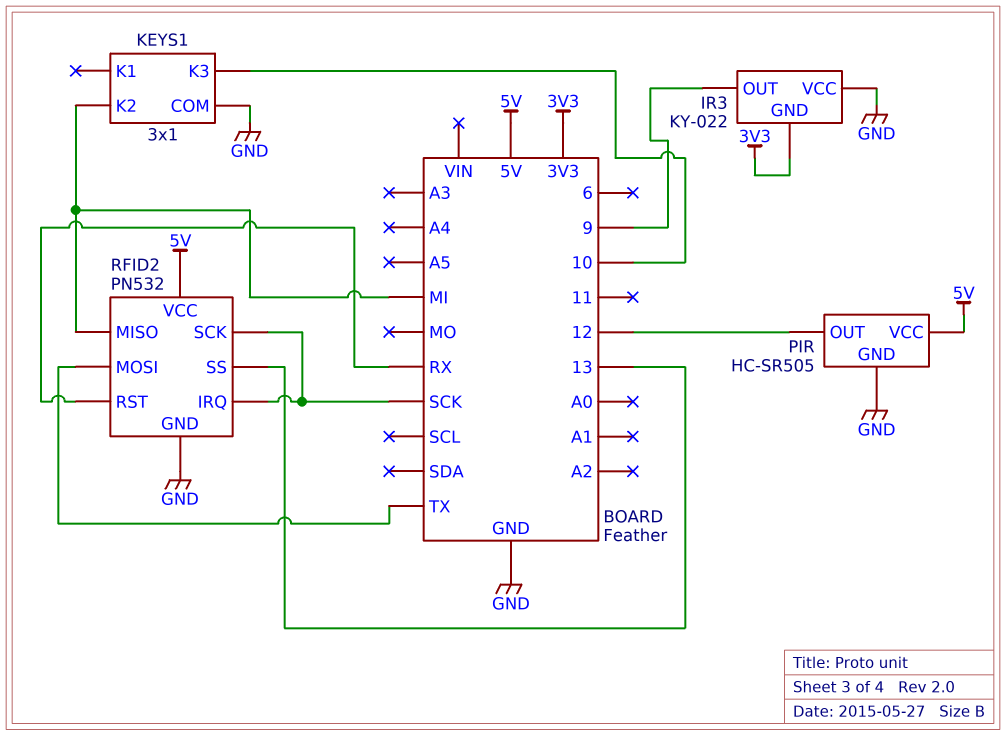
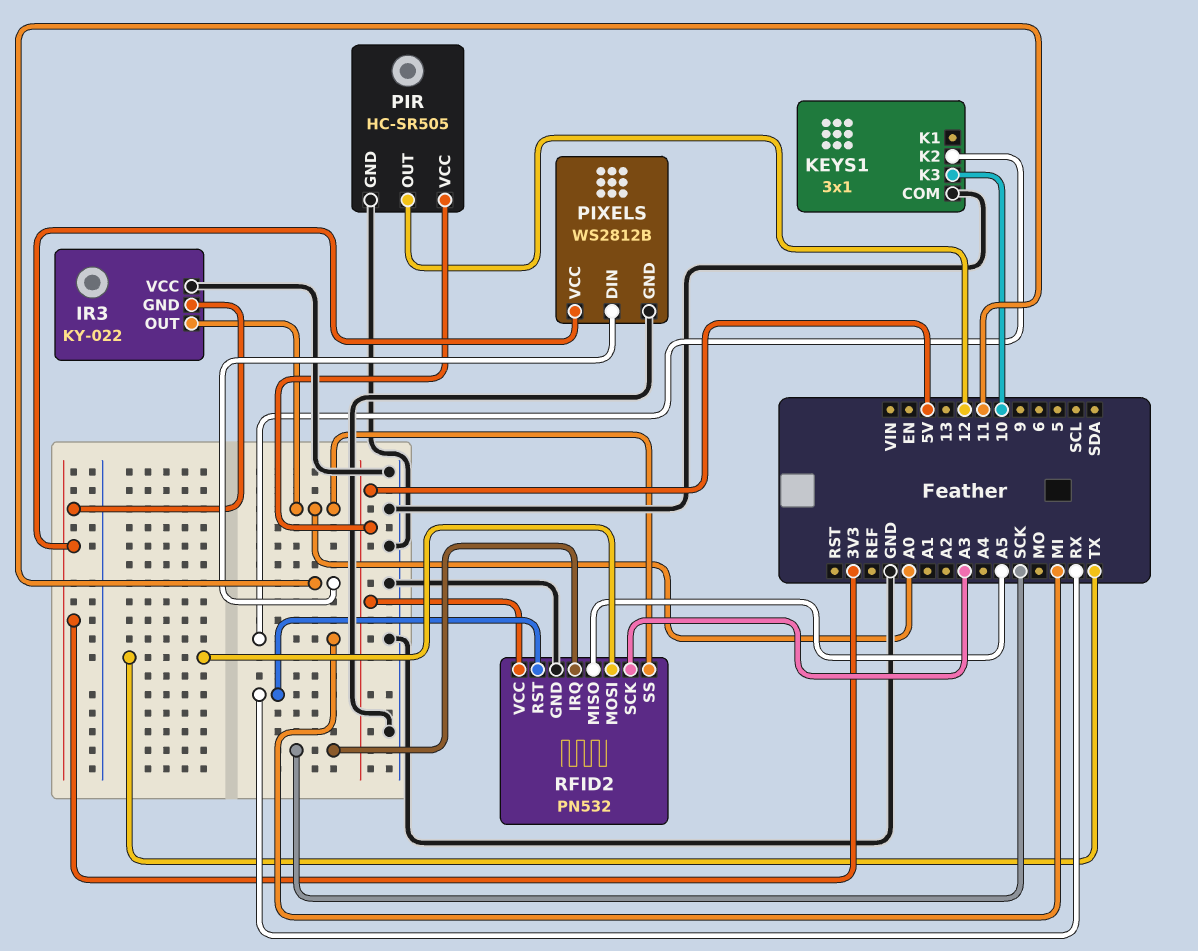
IR3 pin OUT: 9 -> A0
PIXELS: none -> WS2812B
PIXELS pin DIN: none -> 11
PIXELS pin GND: none -> GND
PIXELS pin VCC: none -> 3V3
RFID2 pin MISO: MI -> A5
RFID2 pin SCK: SCK -> A3
RFID2 pin SS: 13 -> A0

